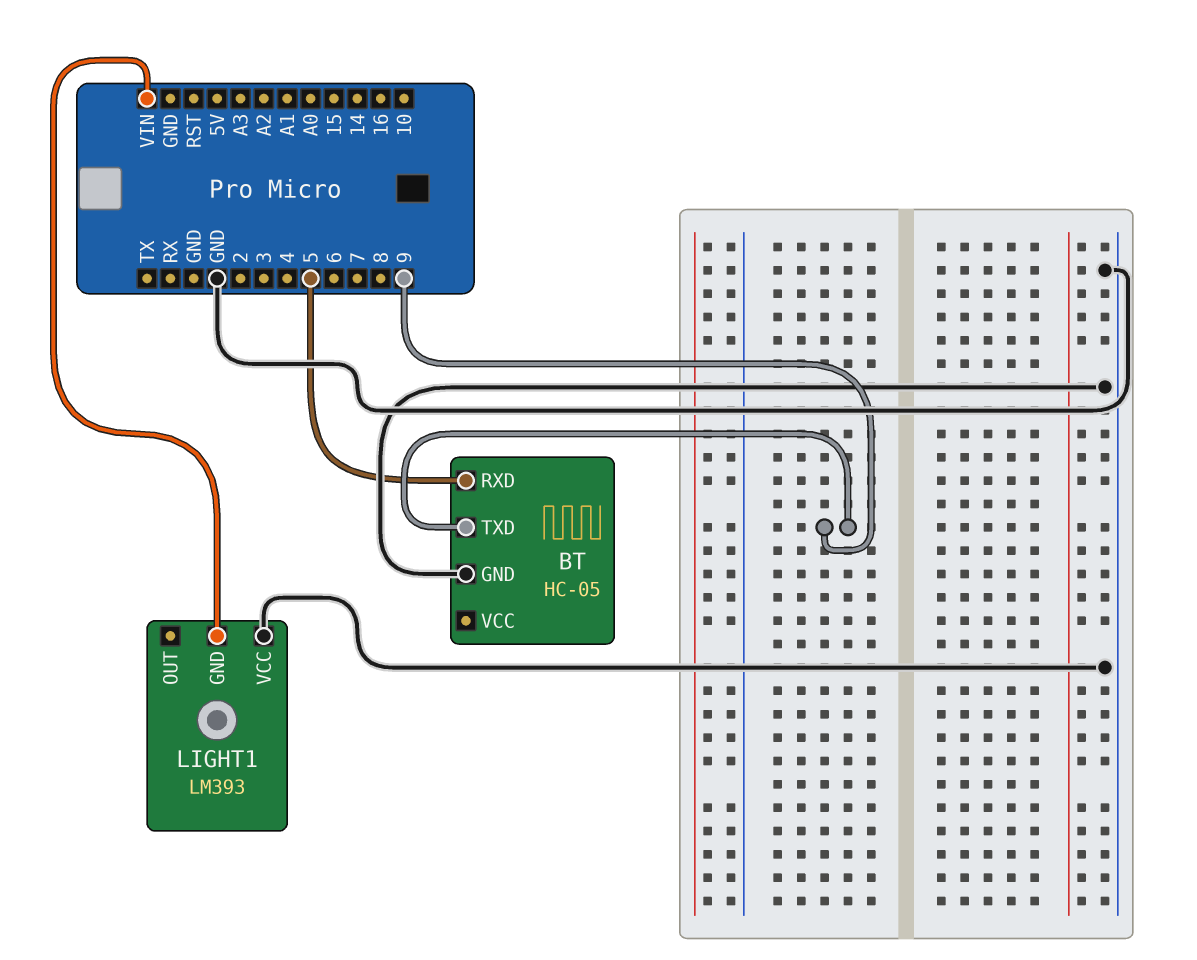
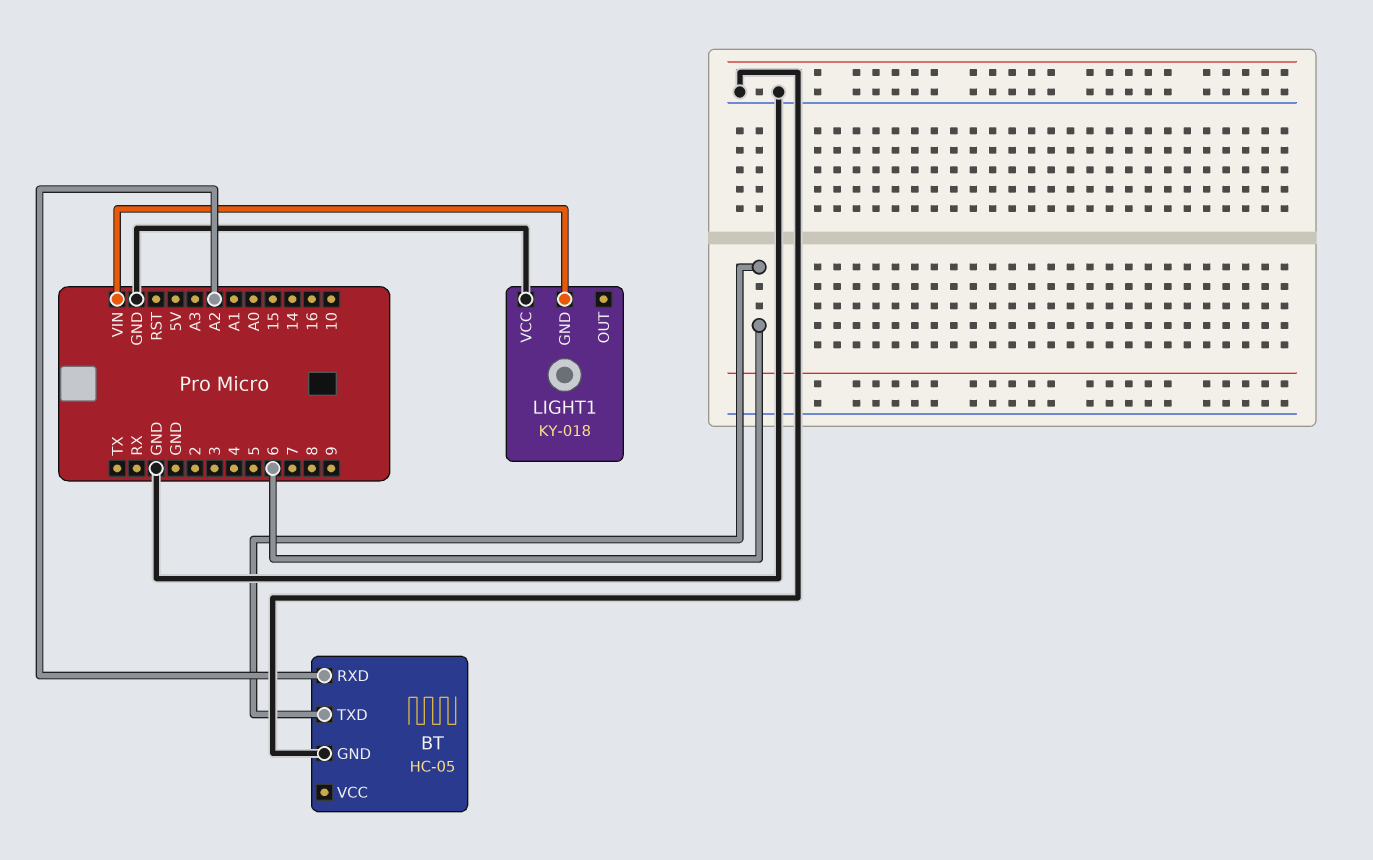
BT pin RXD: 5 -> A2
BT pin TXD: 9 -> 6
LIGHT1: LM393 -> KY-018

